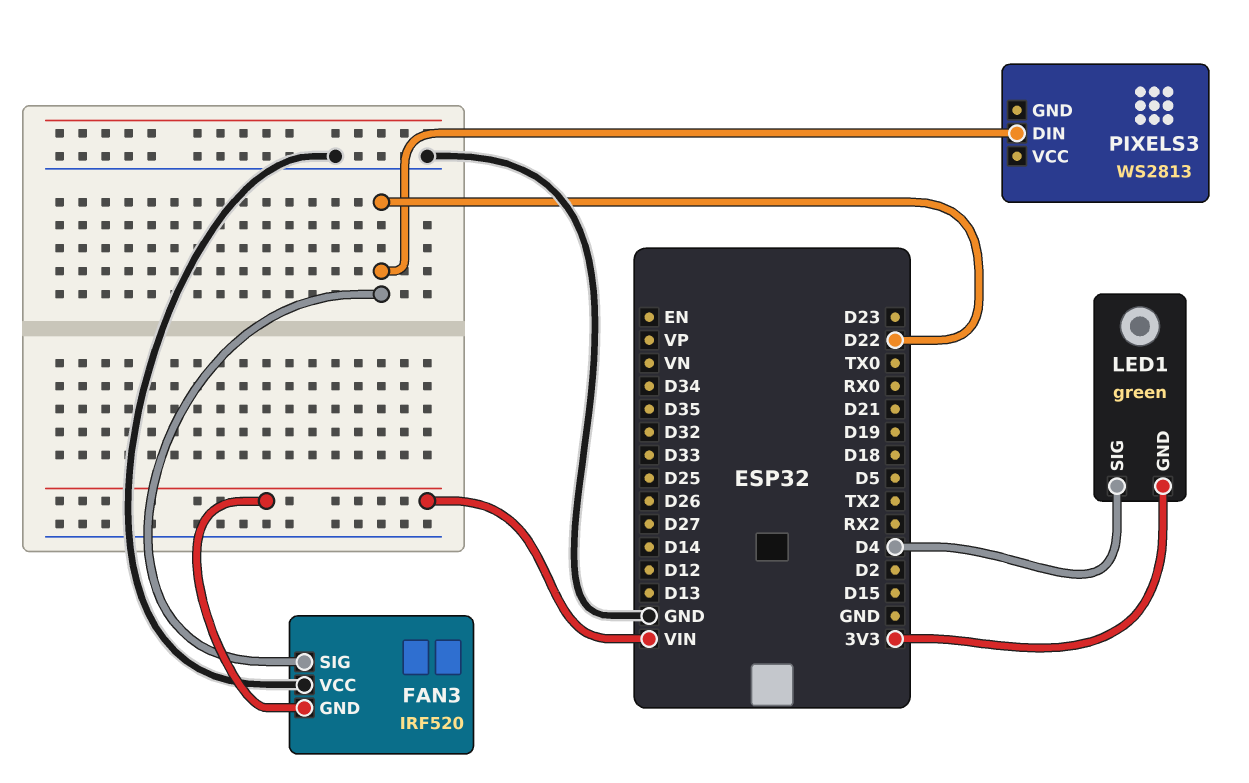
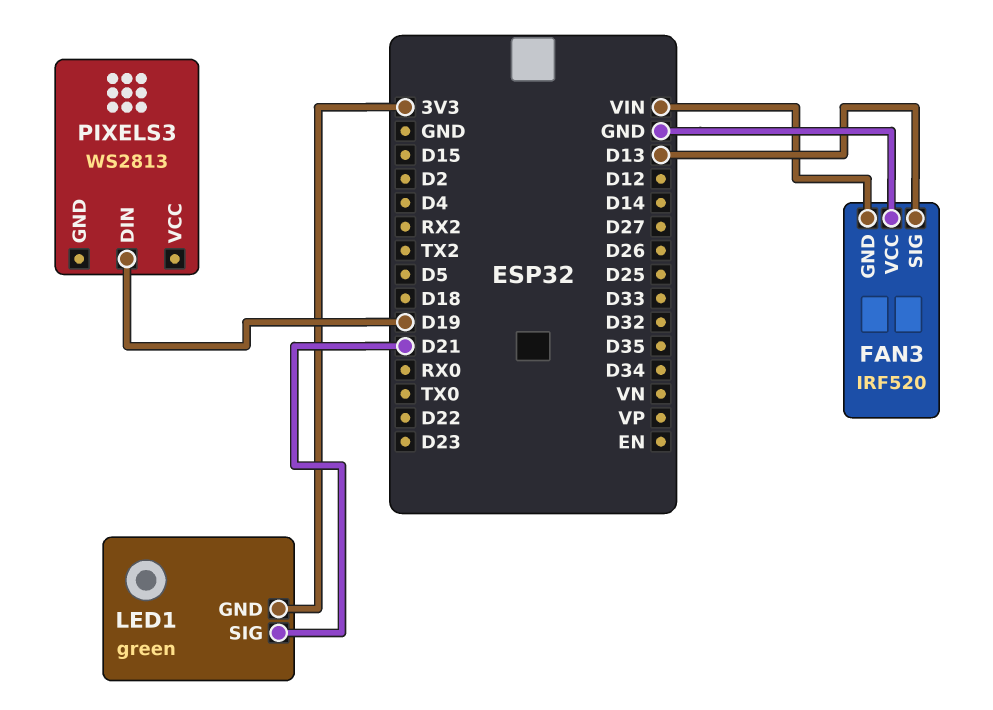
FAN3 pin SIG: D22 -> D13
LED1 pin SIG: D4 -> D21
PIXELS3 pin DIN: D22 -> D19

